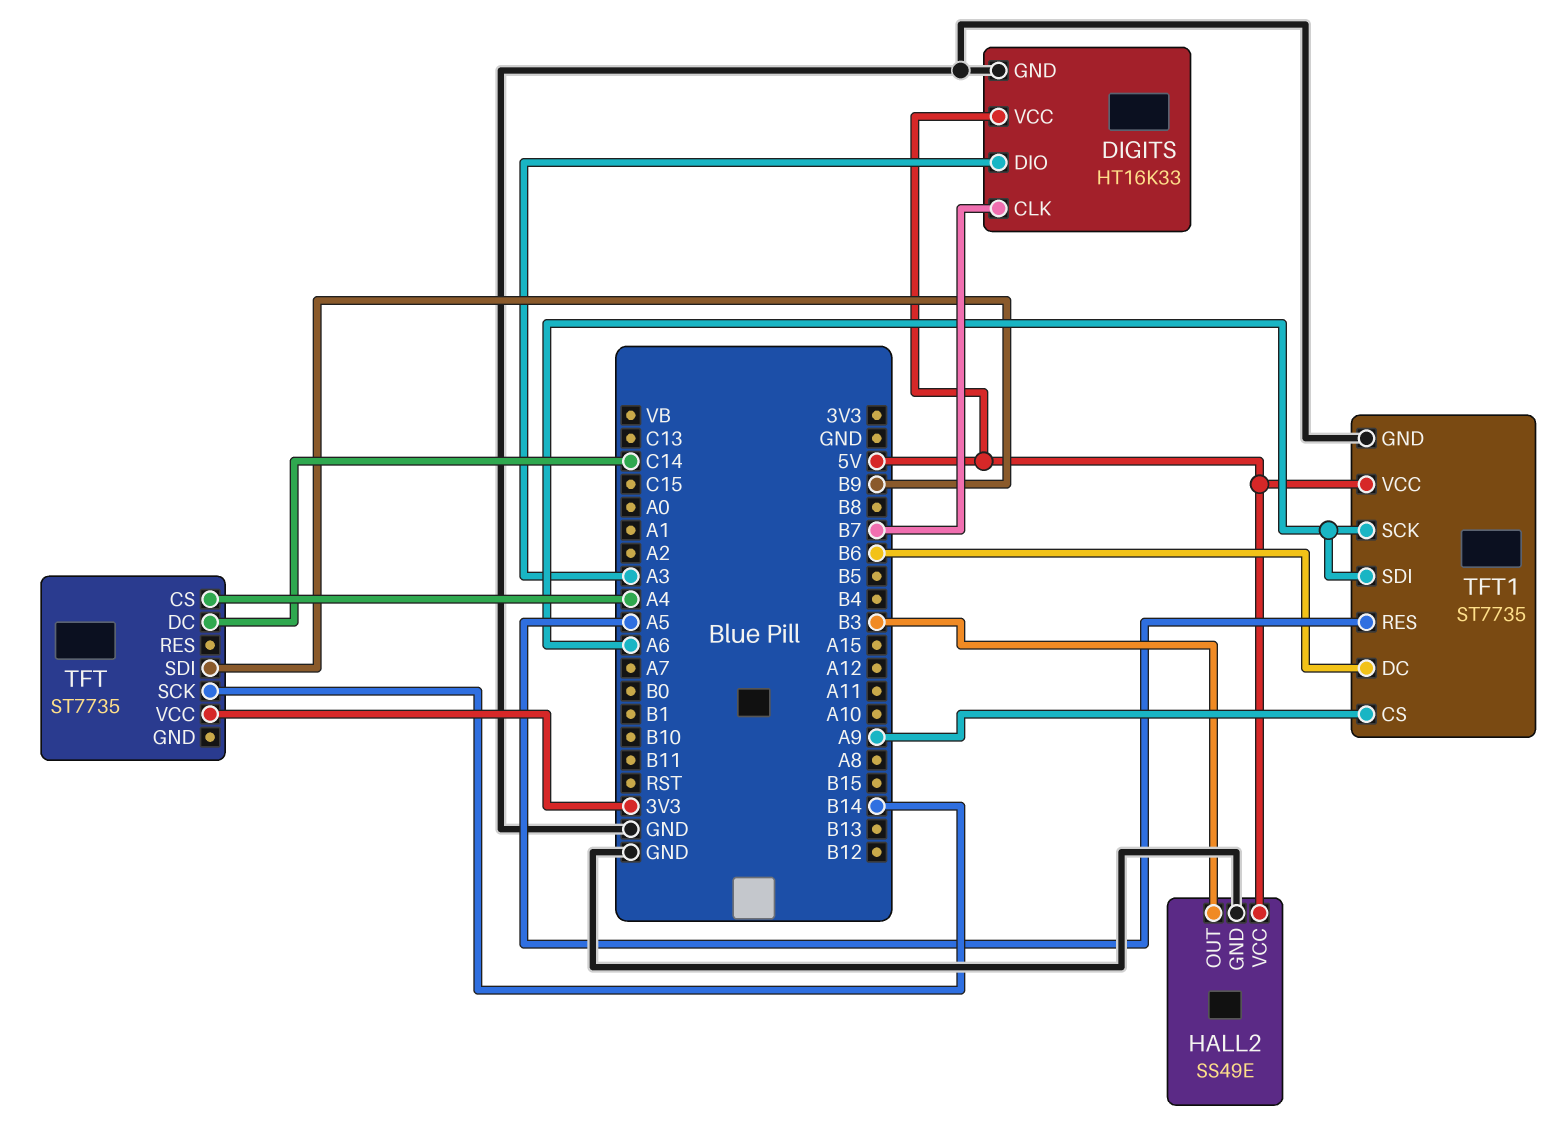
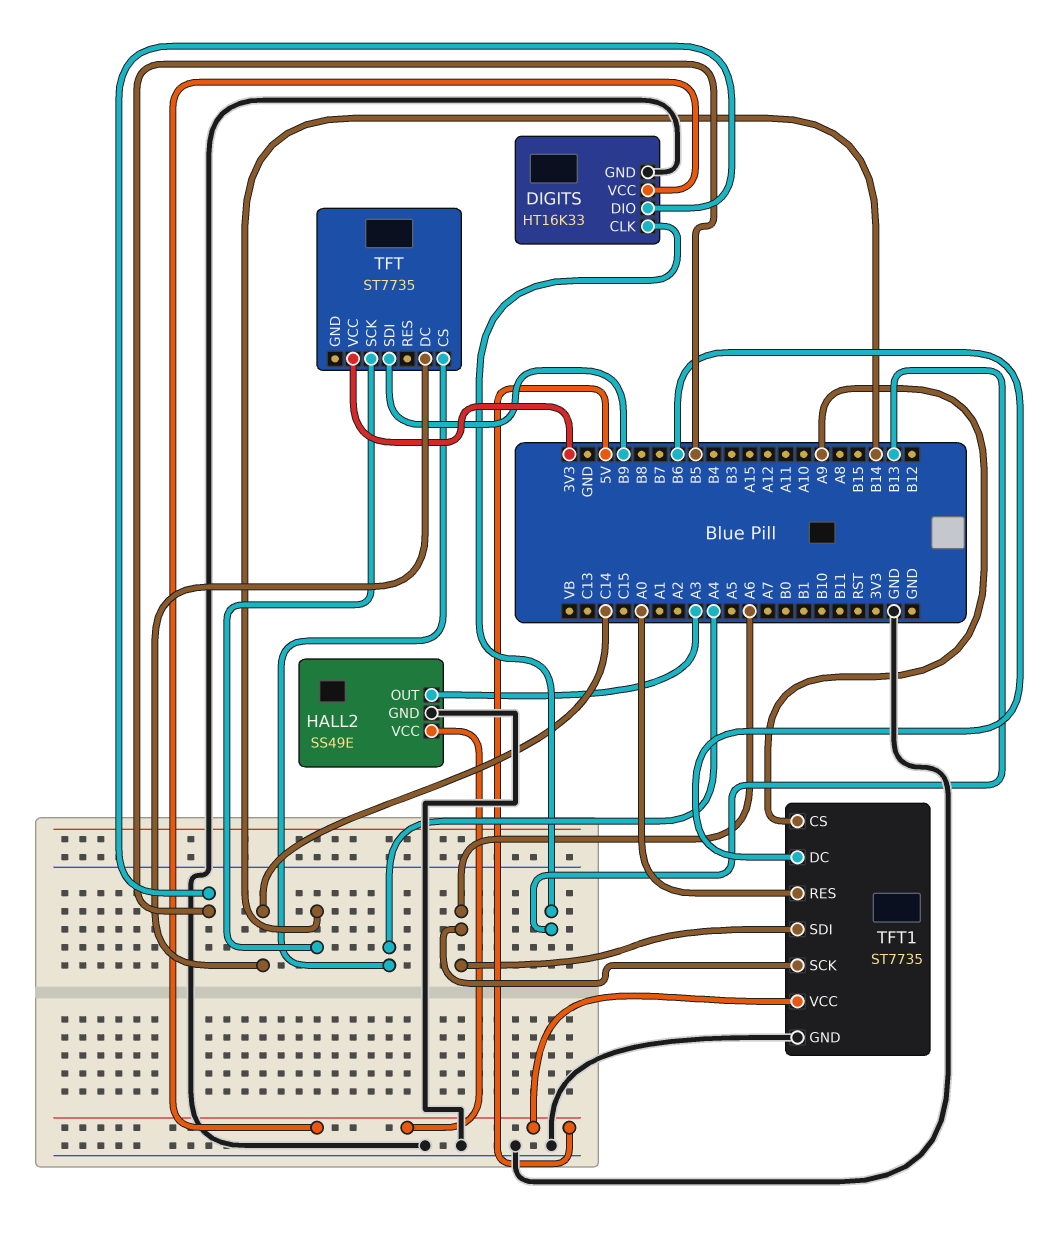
DIGITS pin CLK: B7 -> B13
DIGITS pin DIO: A3 -> B5
HALL2 pin OUT: B3 -> A3
TFT1 pin RES: A5 -> A0

